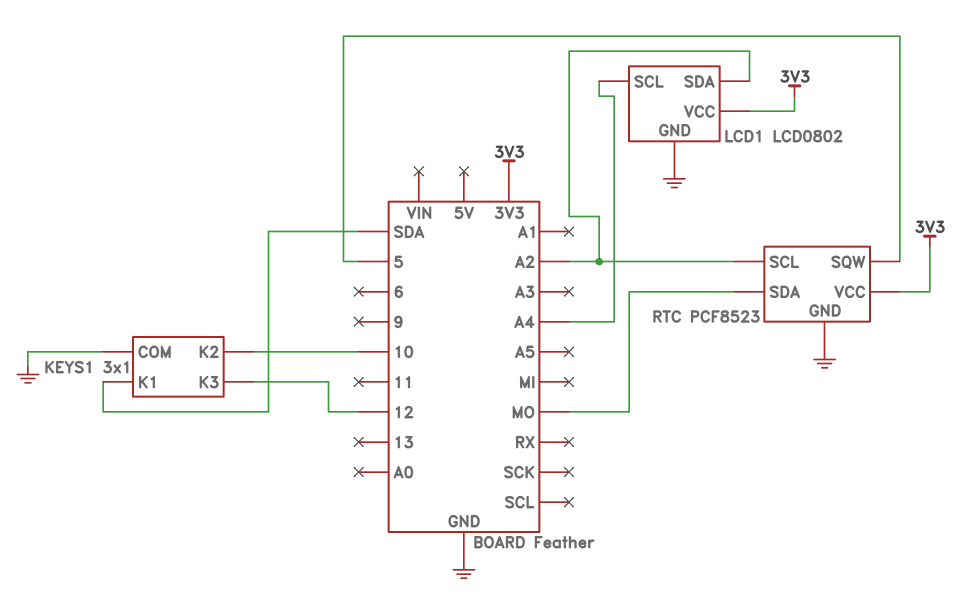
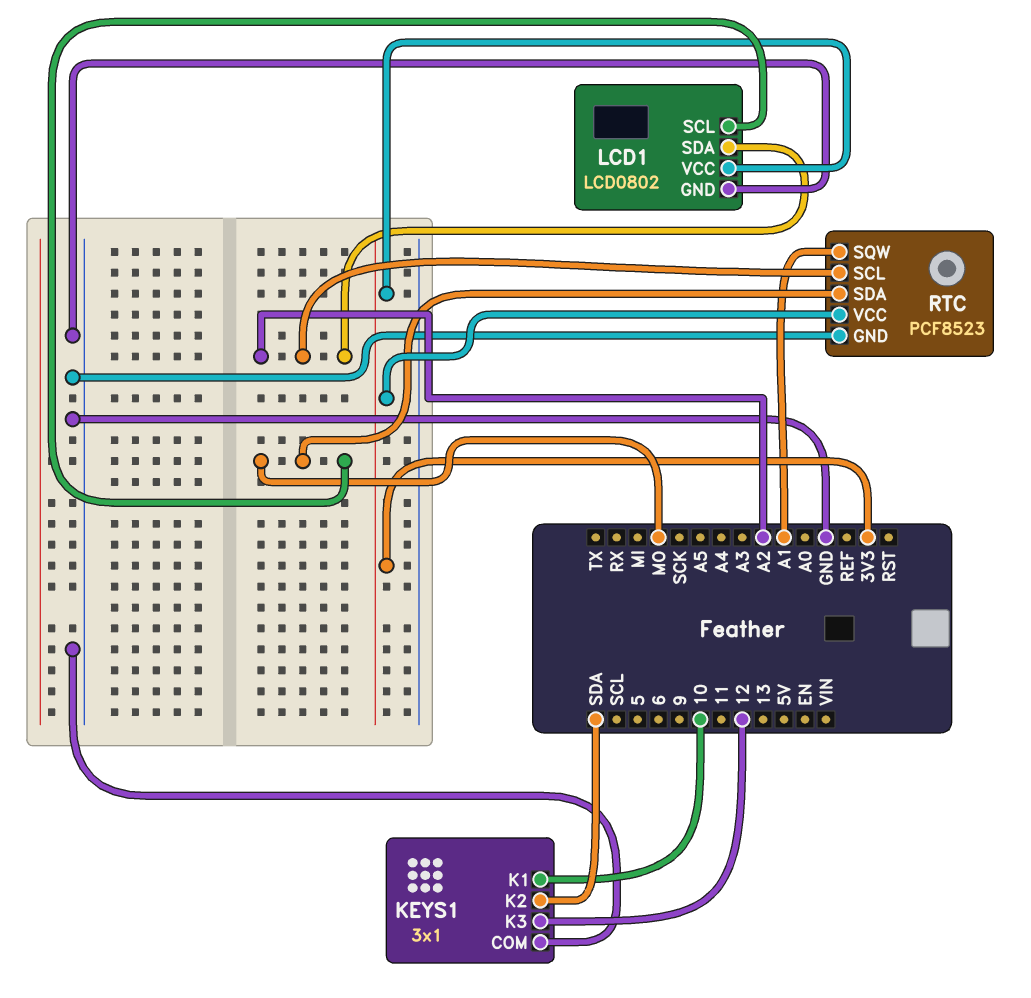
KEYS1 pin K1: SDA -> 10
KEYS1 pin K2: 10 -> SDA
LCD1 pin SCL: A4 -> MO
RTC pin SQW: 5 -> A1

